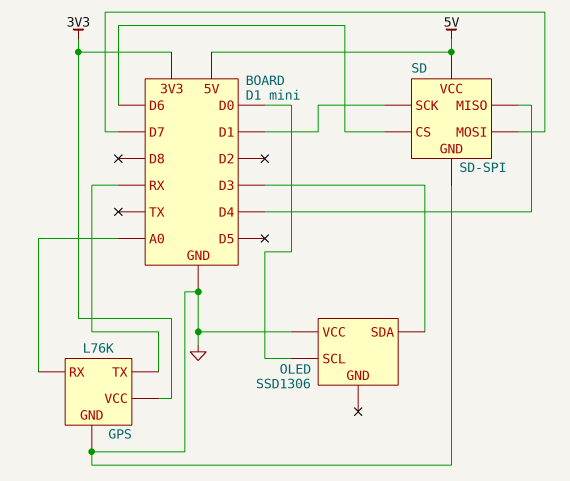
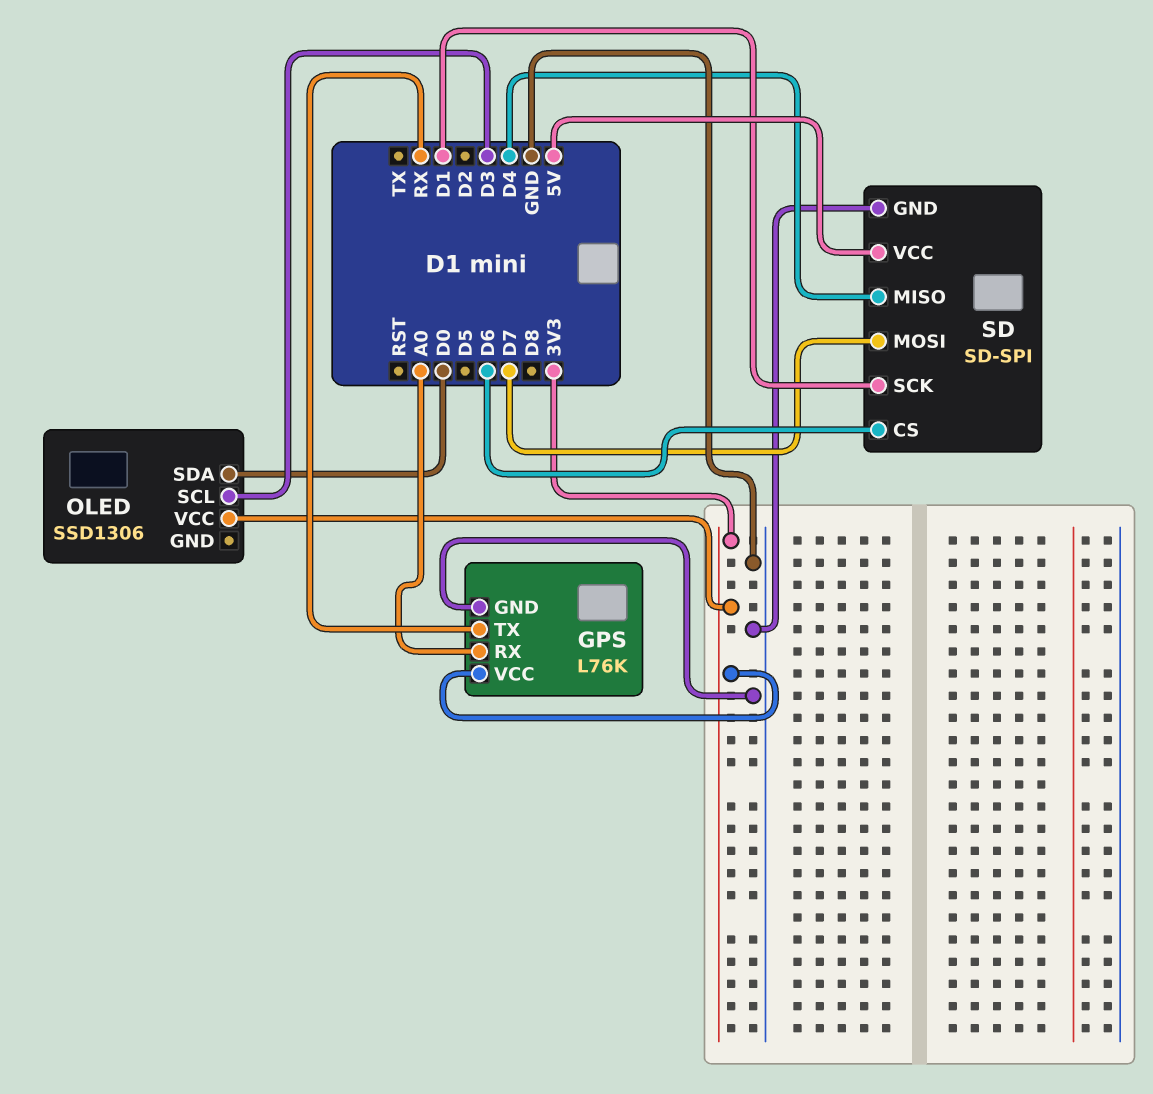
OLED pin SCL: D0 -> D3
OLED pin SDA: D3 -> D0
OLED pin VCC: GND -> 3V3

